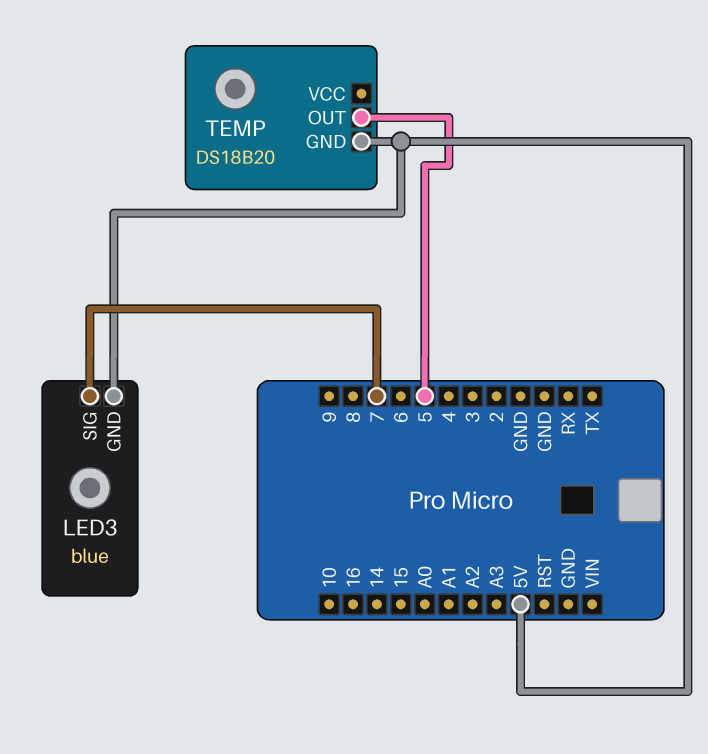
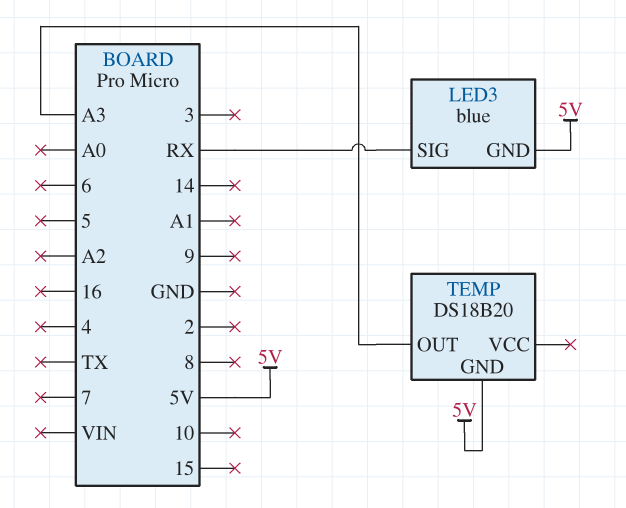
LED3 pin SIG: 7 -> RX
TEMP pin OUT: 5 -> A3

